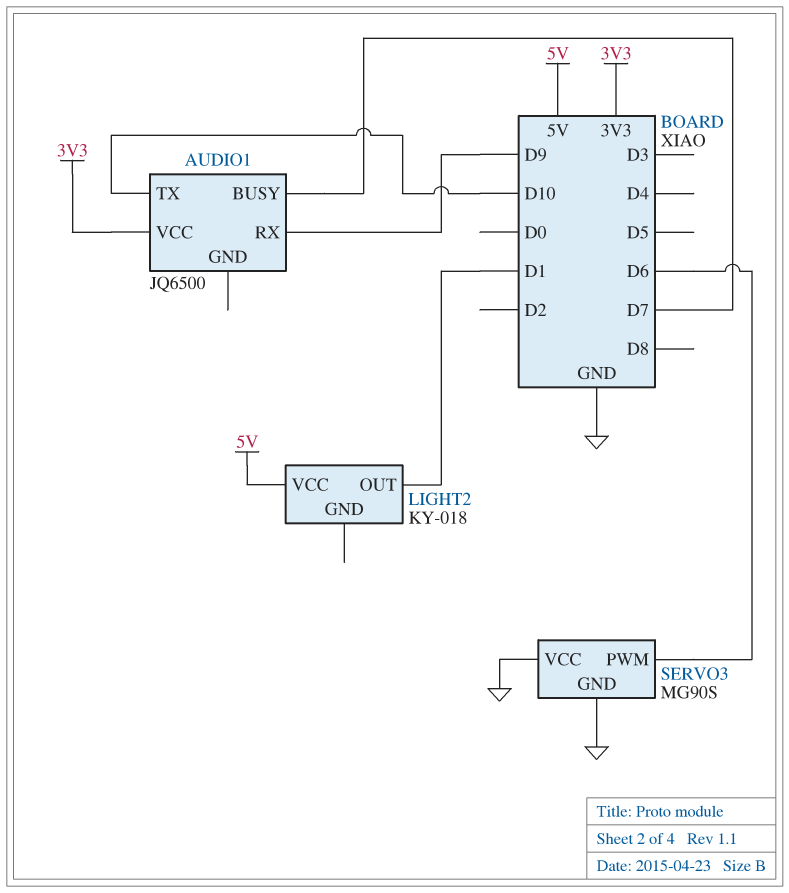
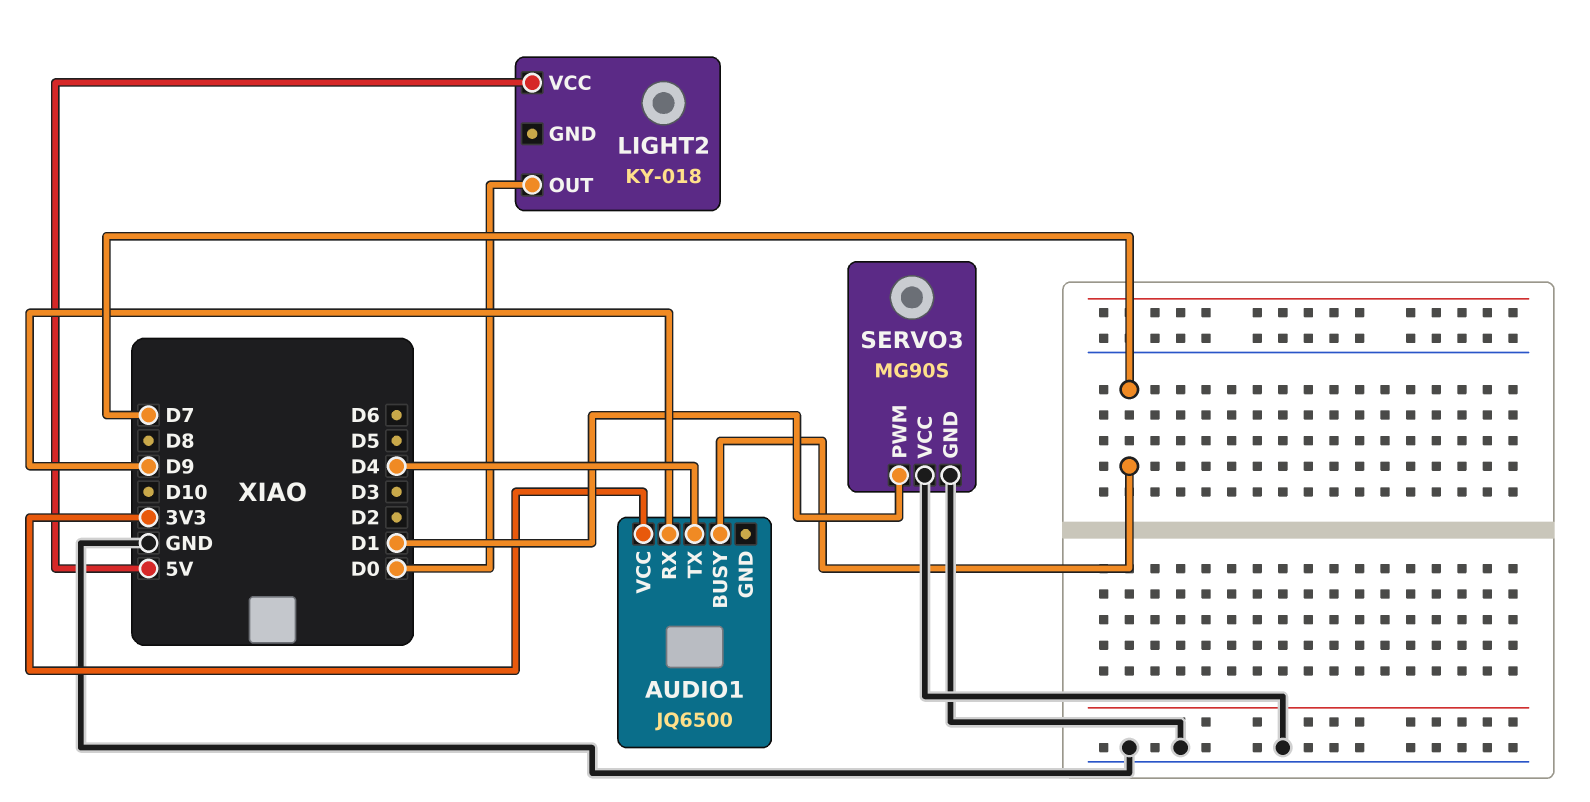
AUDIO1 pin TX: D10 -> D4
LIGHT2 pin OUT: D1 -> D0
SERVO3 pin PWM: D6 -> D1

